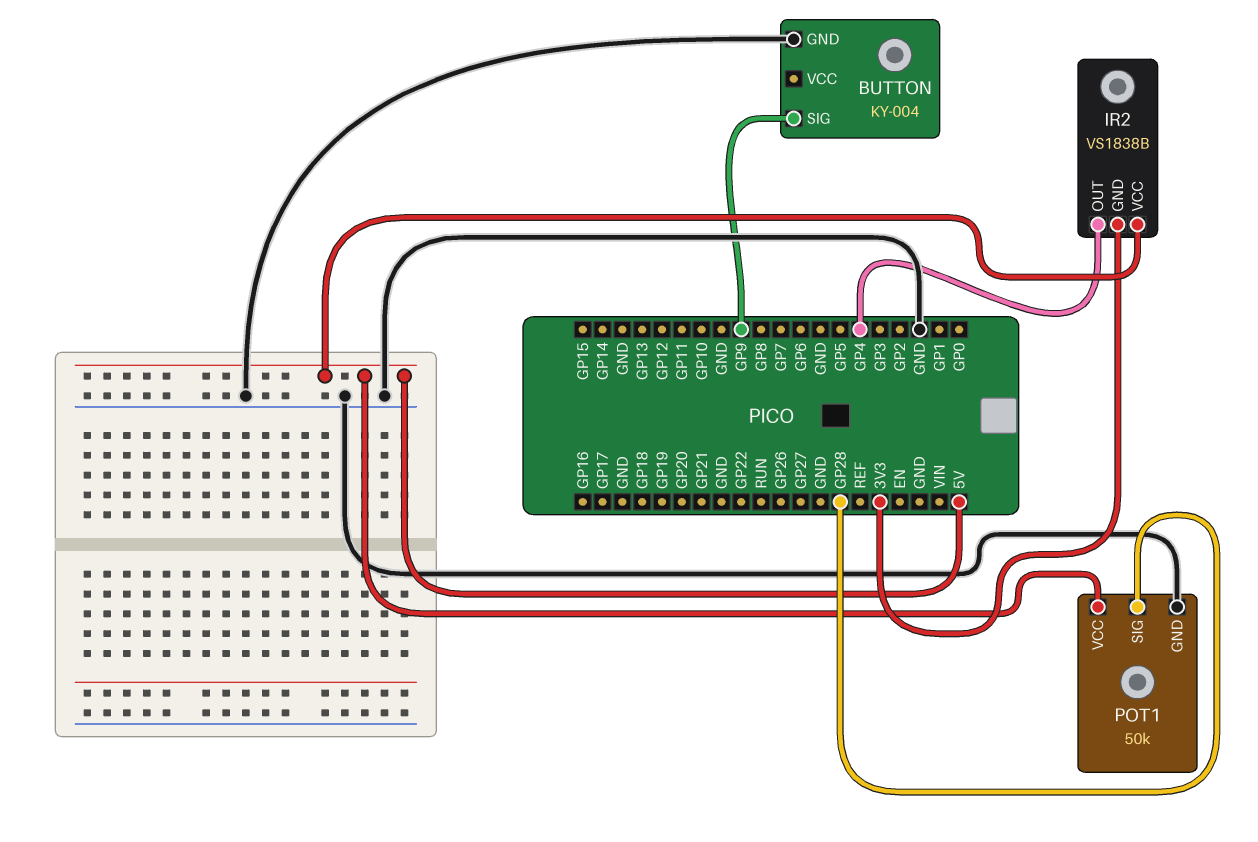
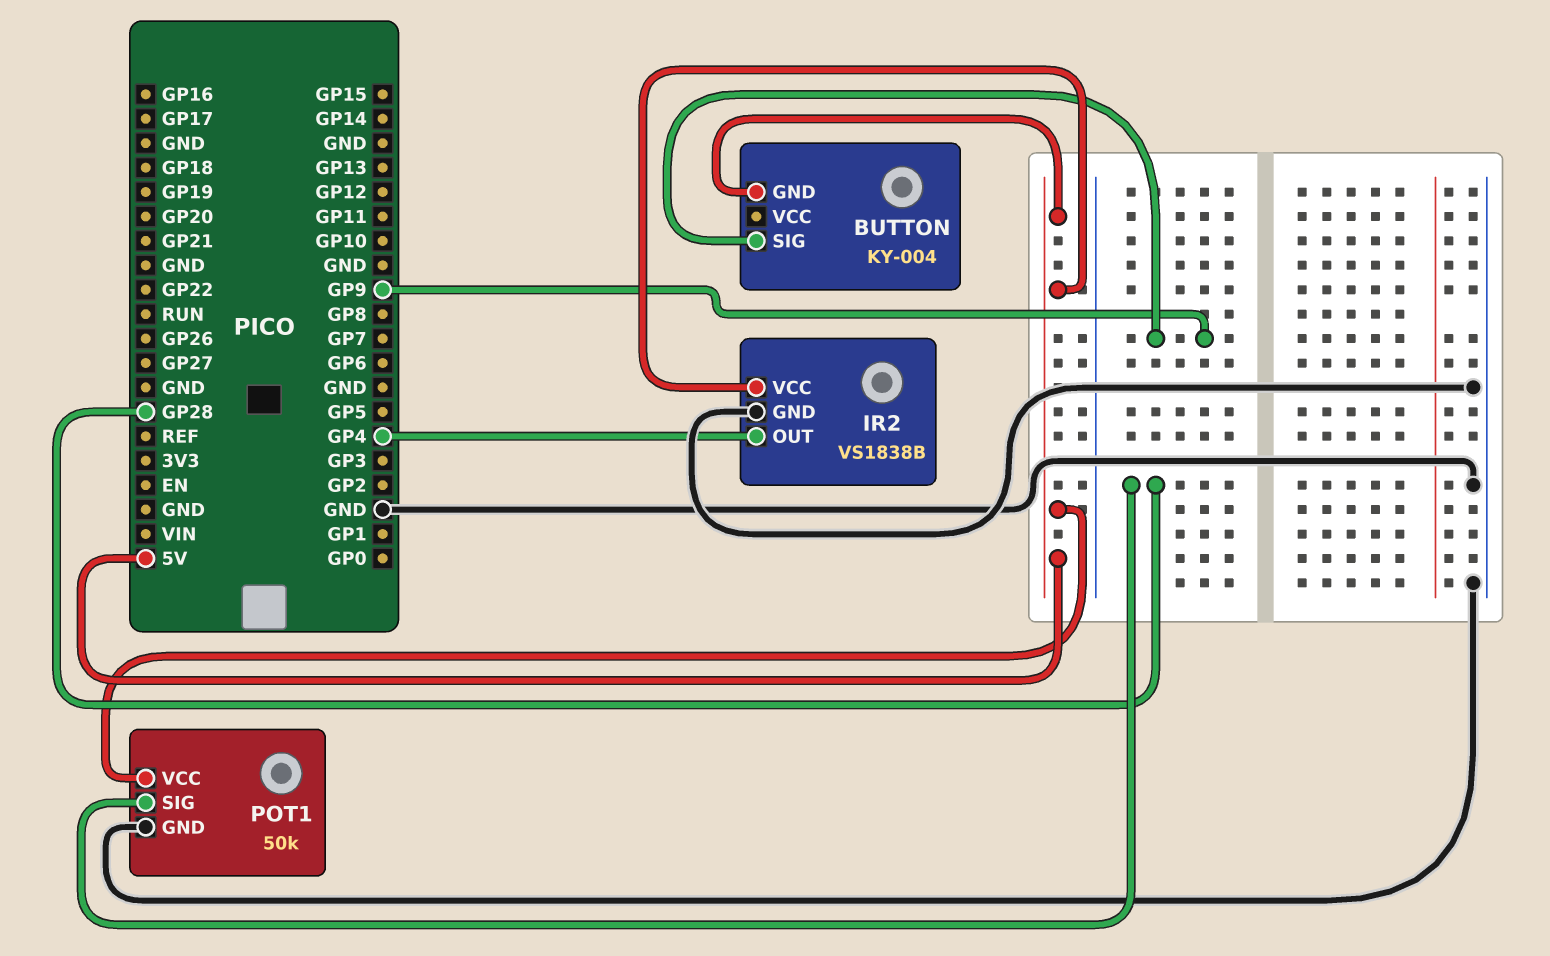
BUTTON pin GND: GND -> 5V
IR2 pin GND: 3V3 -> GND

